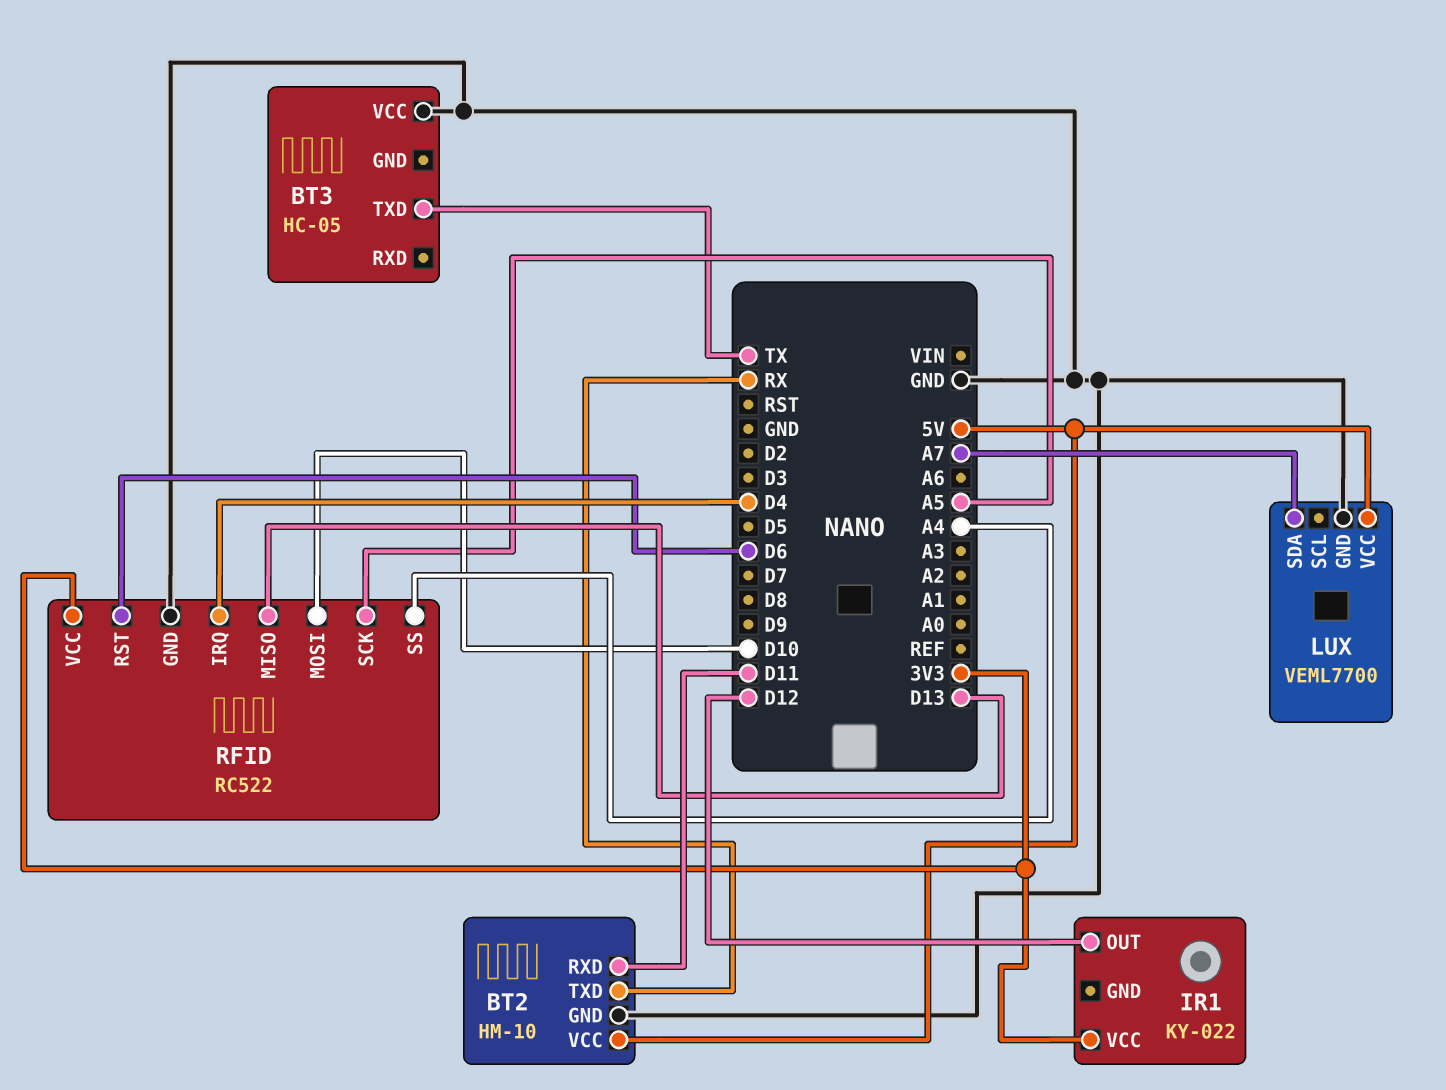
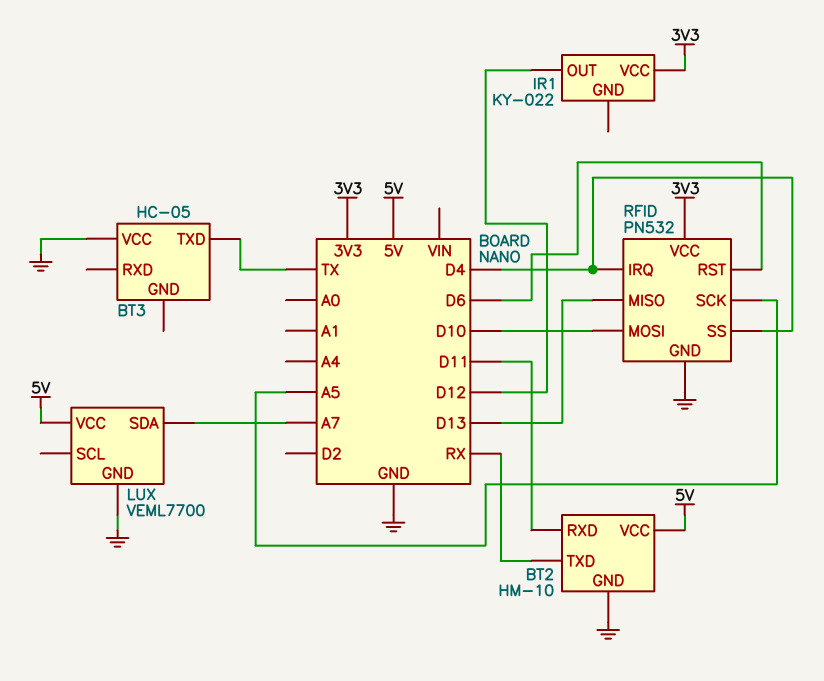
RFID: RC522 -> PN532
RFID pin SS: A4 -> D4

